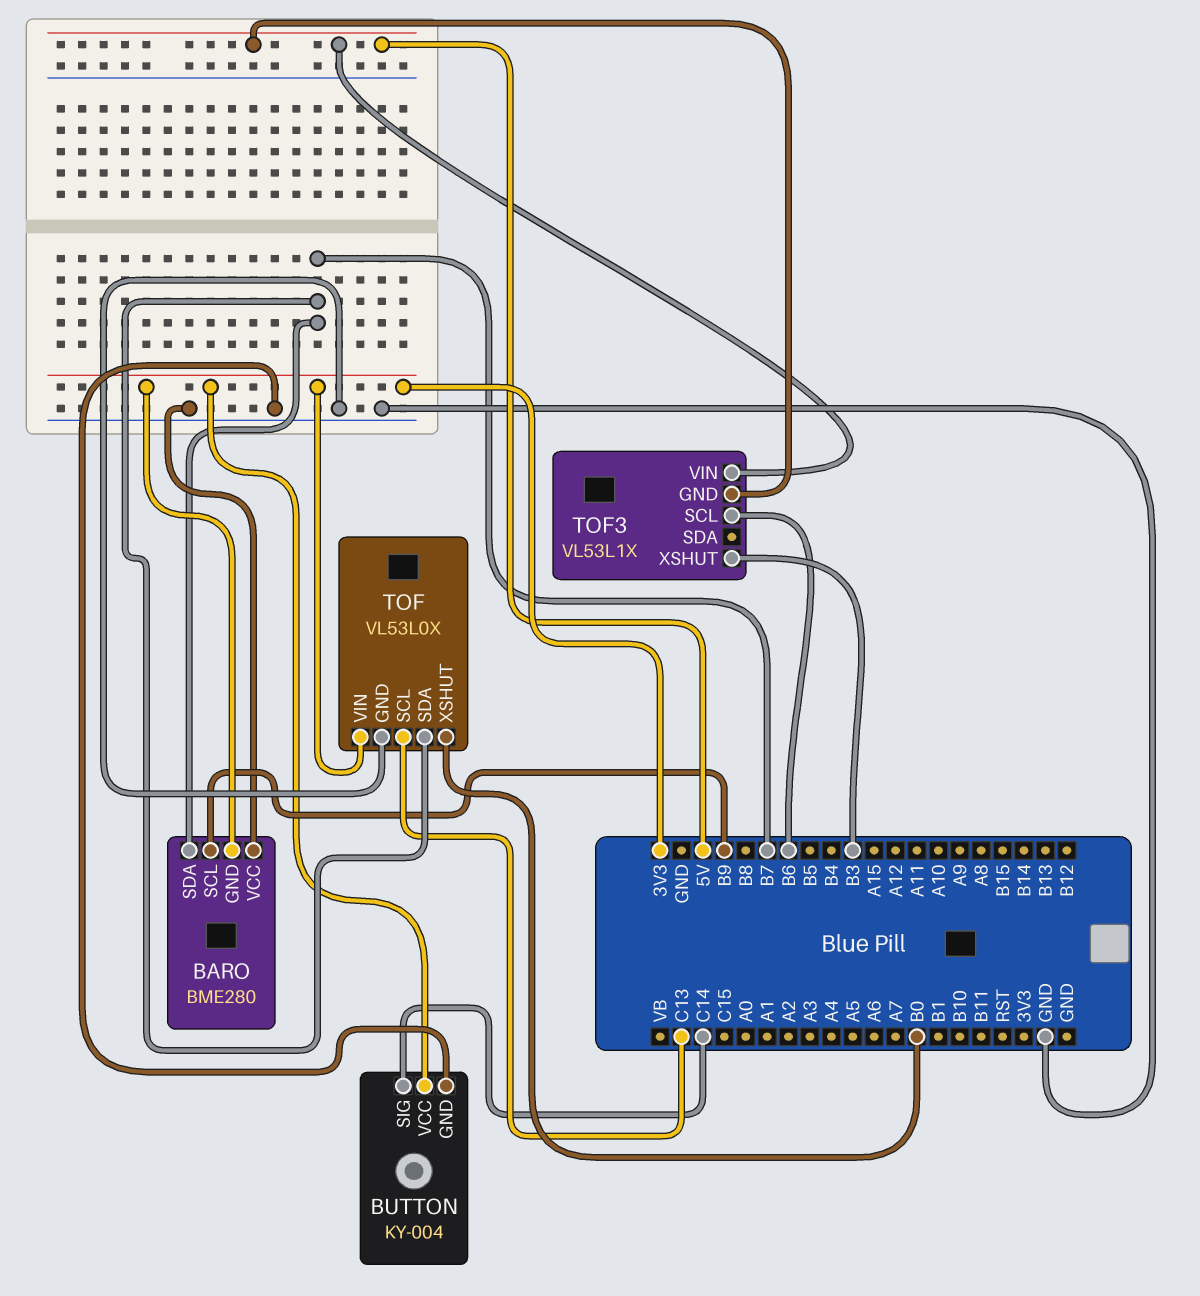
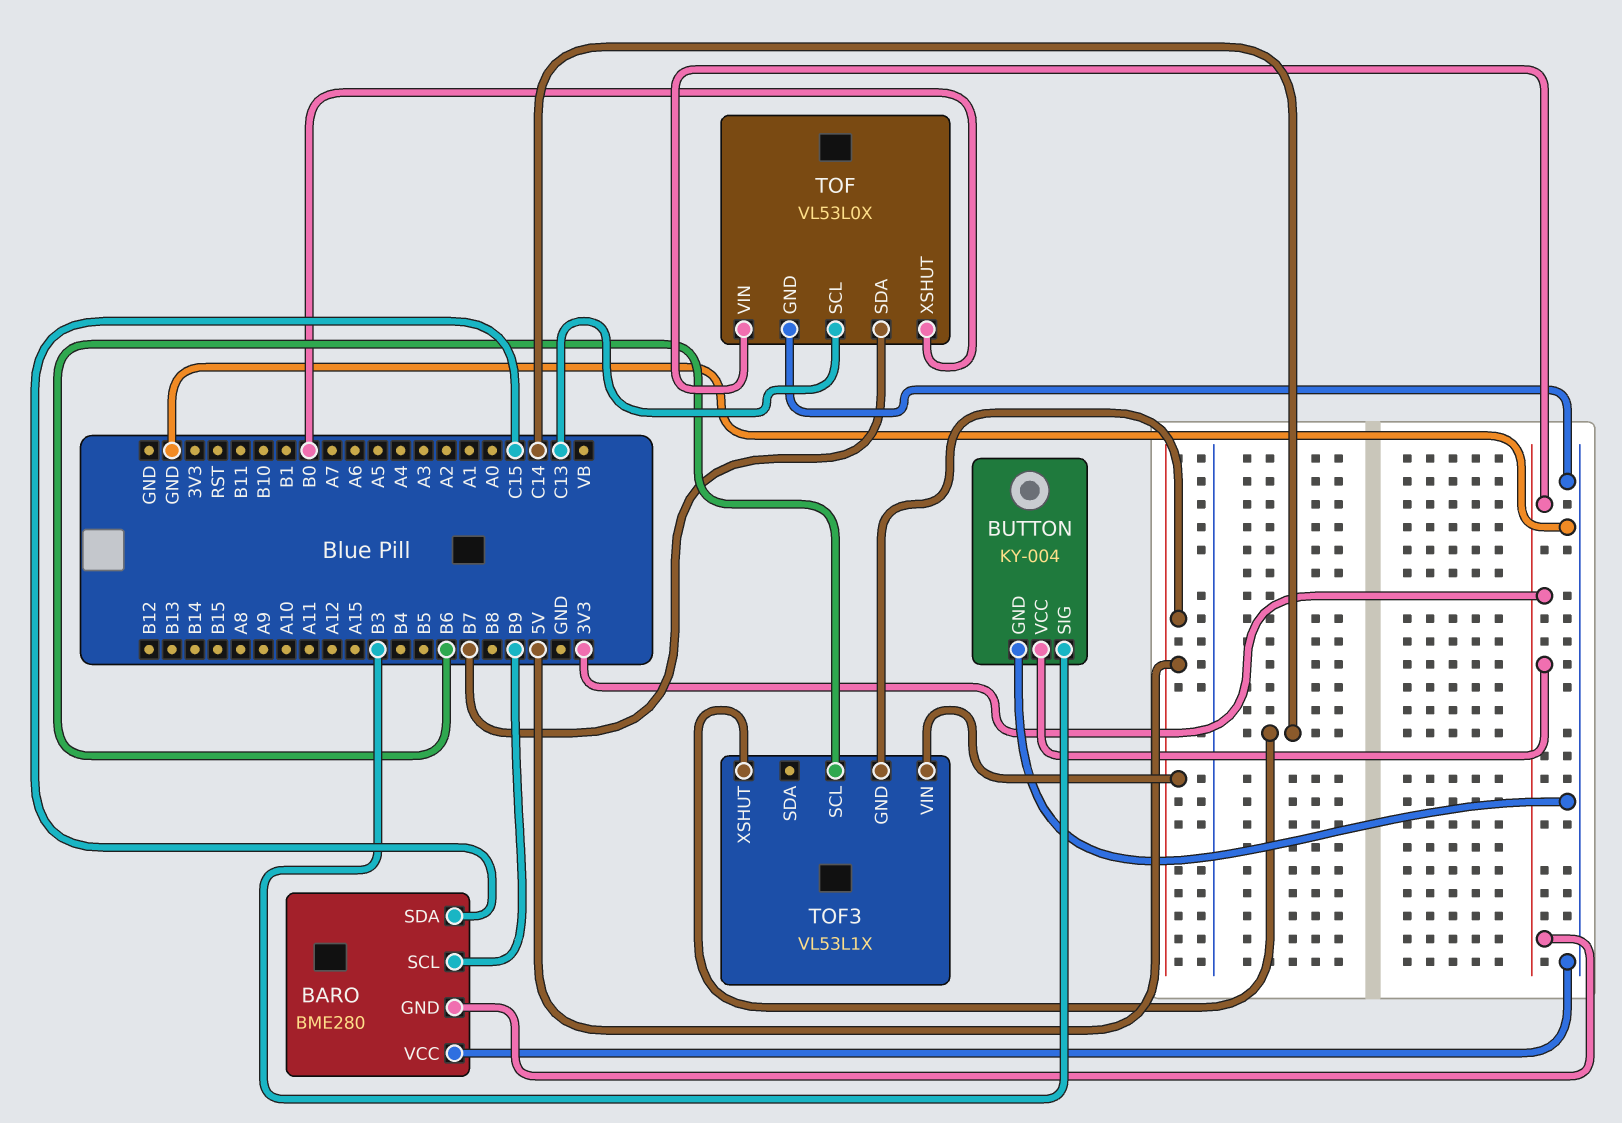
BARO pin SDA: B7 -> C15
BUTTON pin SIG: C14 -> B3
TOF3 pin XSHUT: B3 -> C14

